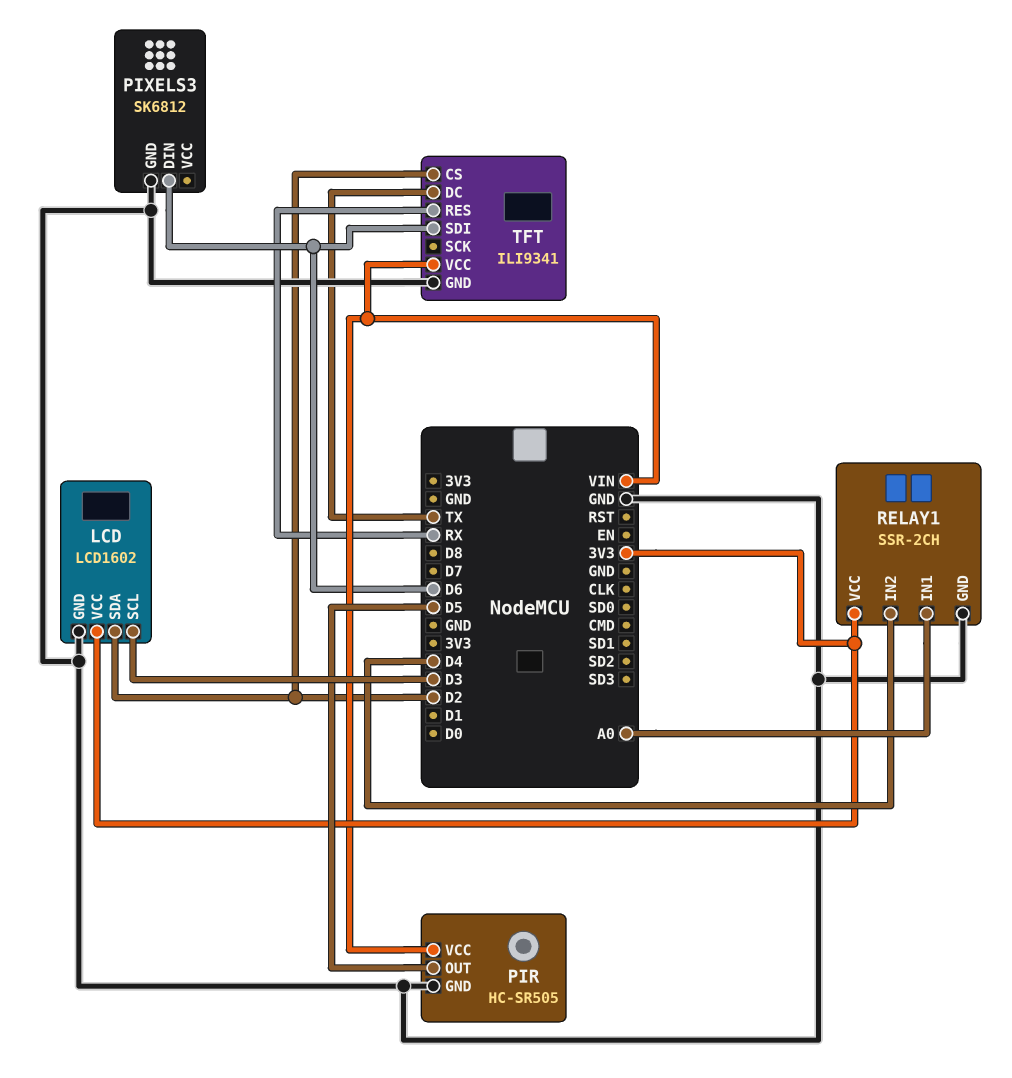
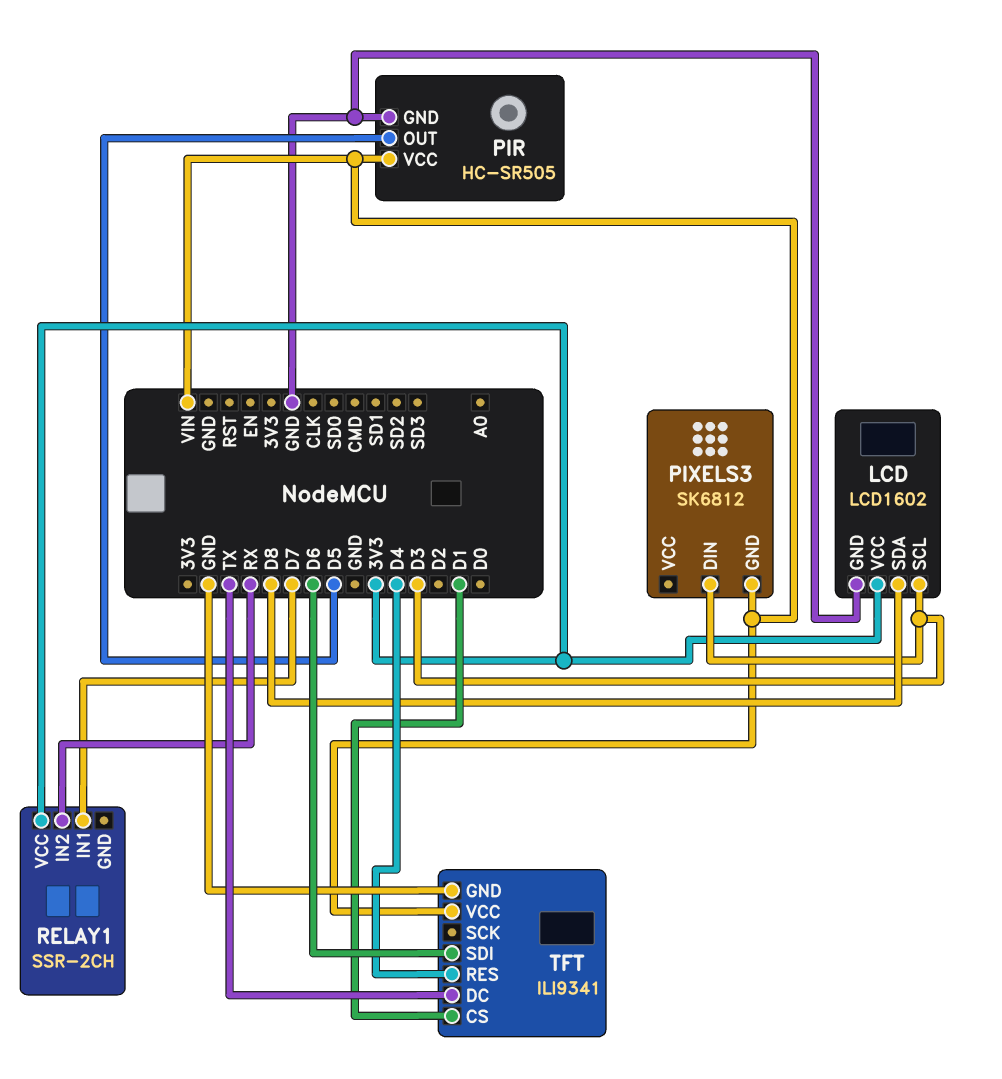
LCD pin SDA: D2 -> D8
PIXELS3 pin DIN: D6 -> D3
PIXELS3 pin GND: GND -> VIN
RELAY1 pin GND: GND -> none
RELAY1 pin IN1: A0 -> D7
RELAY1 pin IN2: D4 -> RX
TFT pin CS: D2 -> D1
TFT pin RES: RX -> D4

